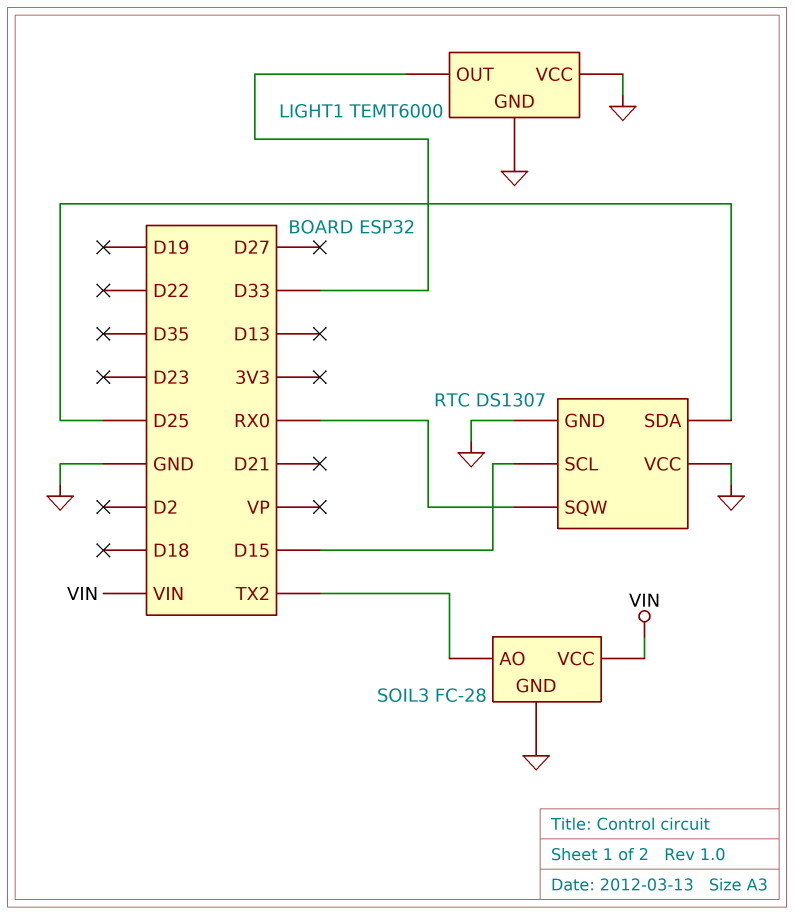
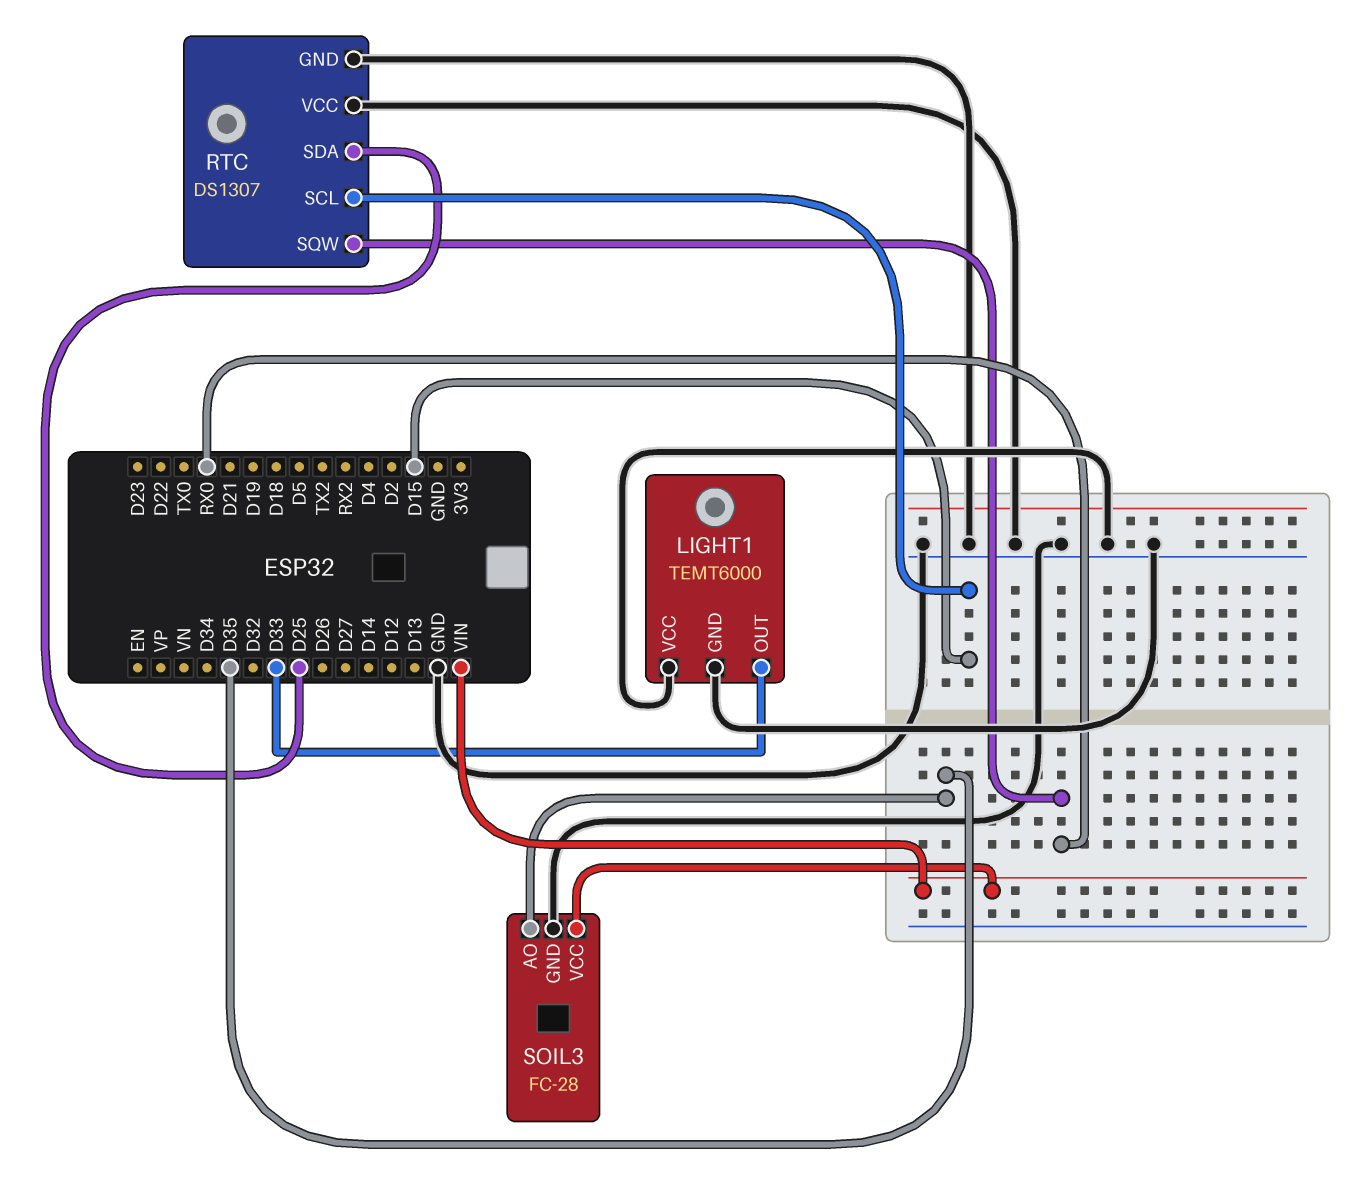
SOIL3 pin AO: TX2 -> D35

